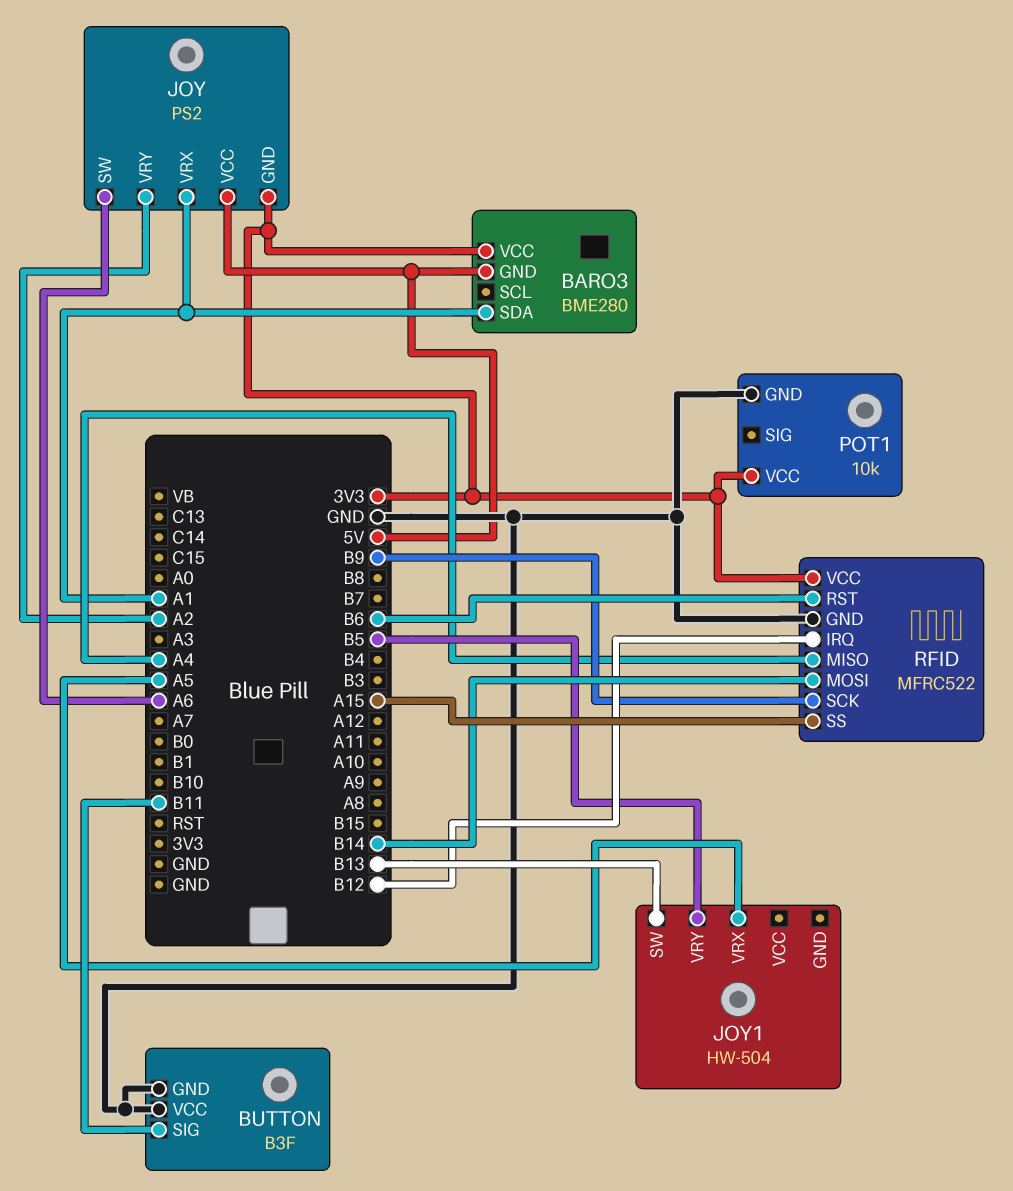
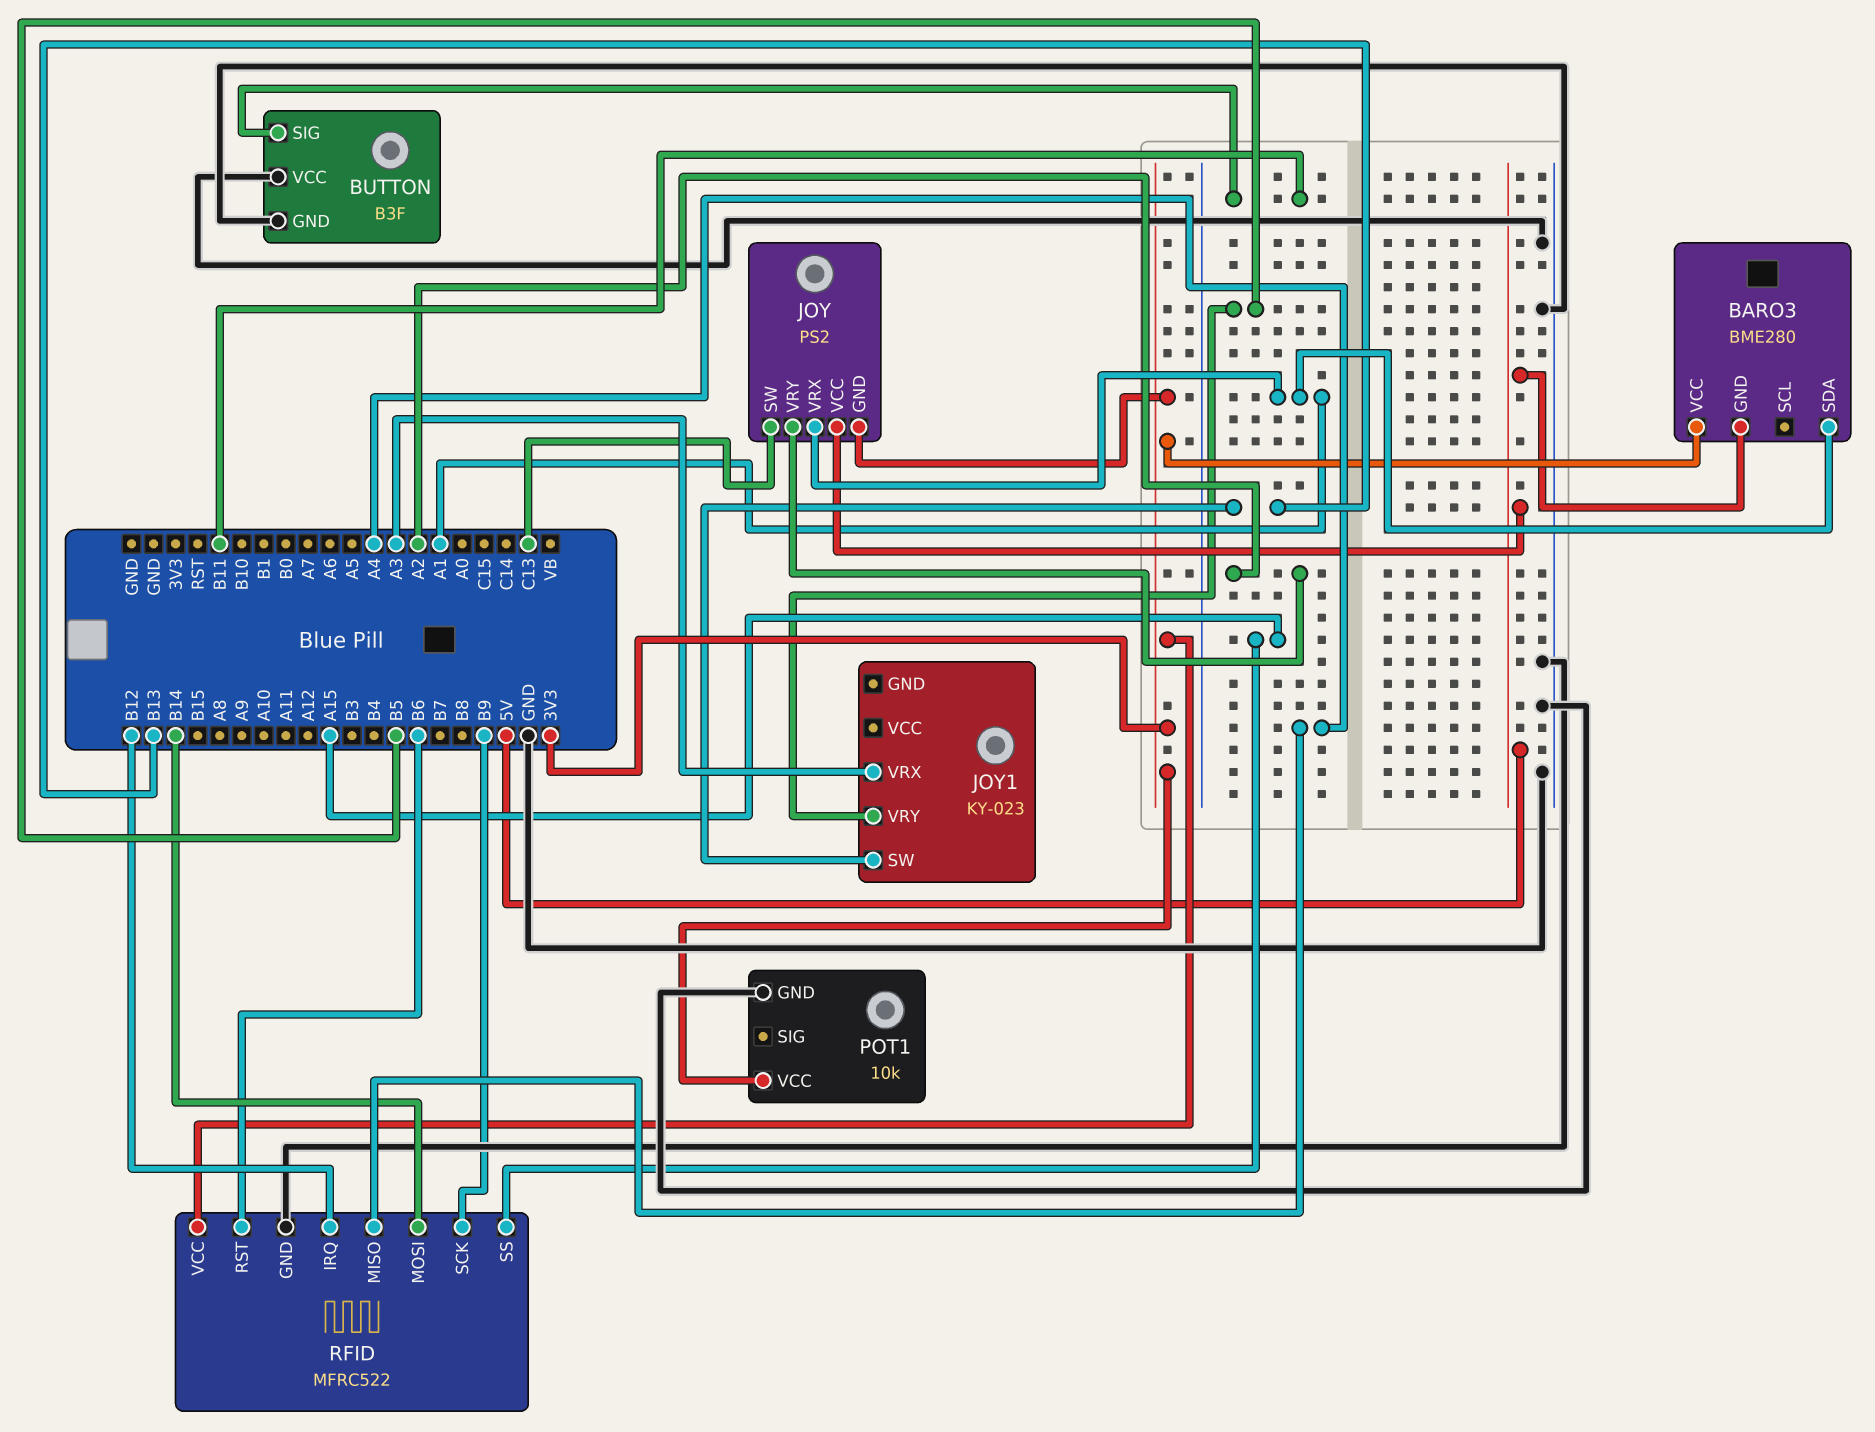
JOY pin SW: A6 -> C13
JOY1: HW-504 -> KY-023
JOY1 pin VRX: A5 -> A3

